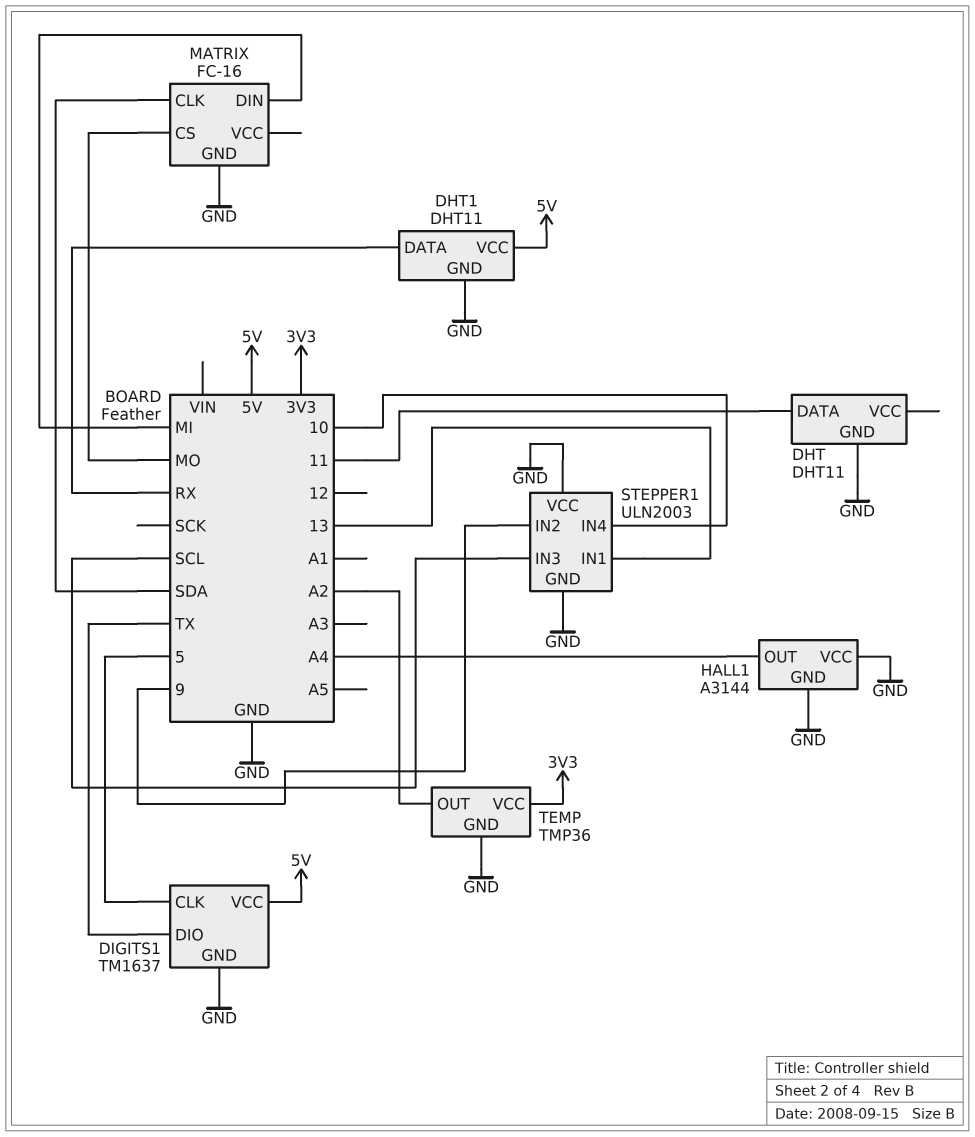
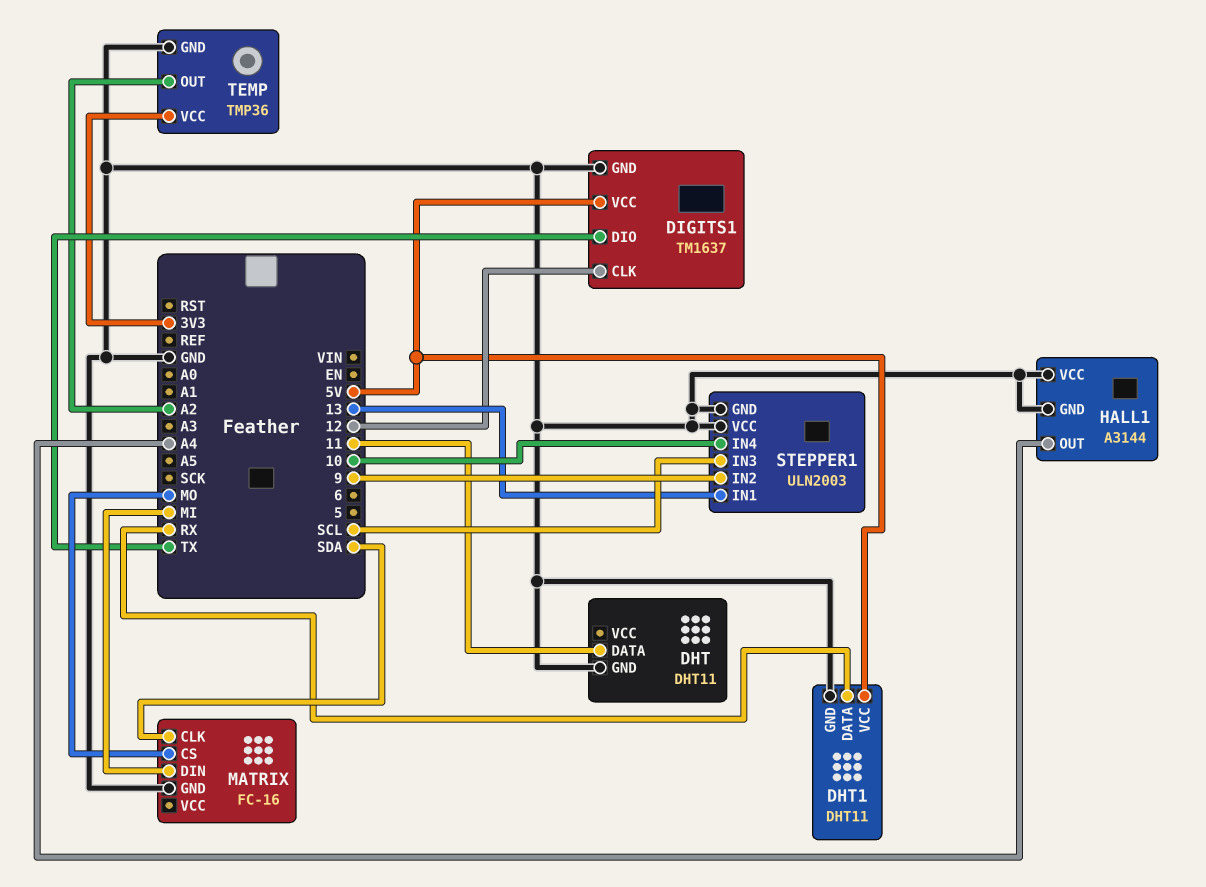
DIGITS1 pin CLK: 5 -> 12

